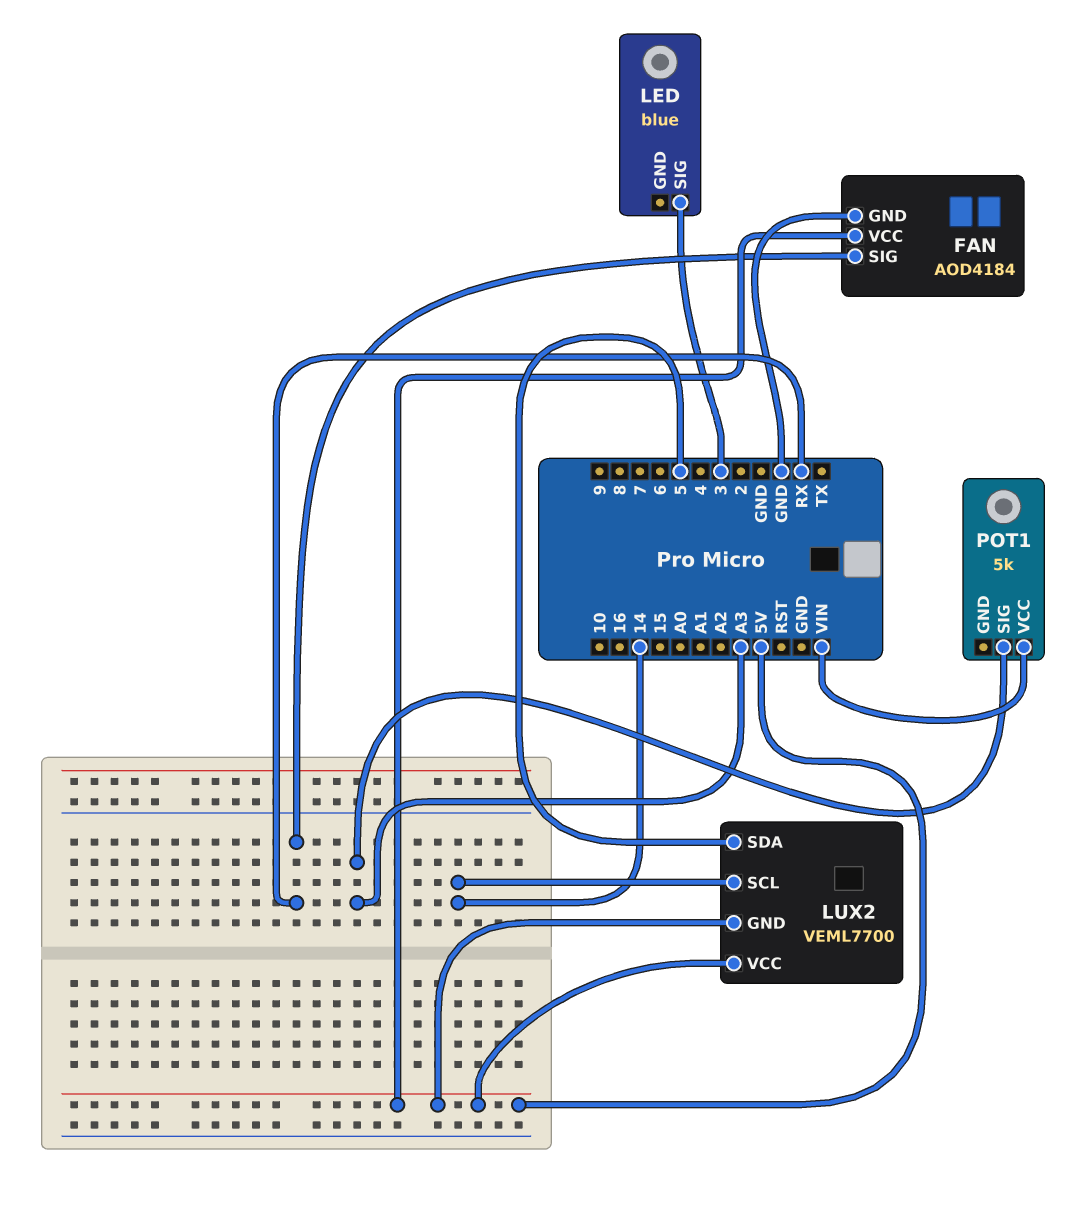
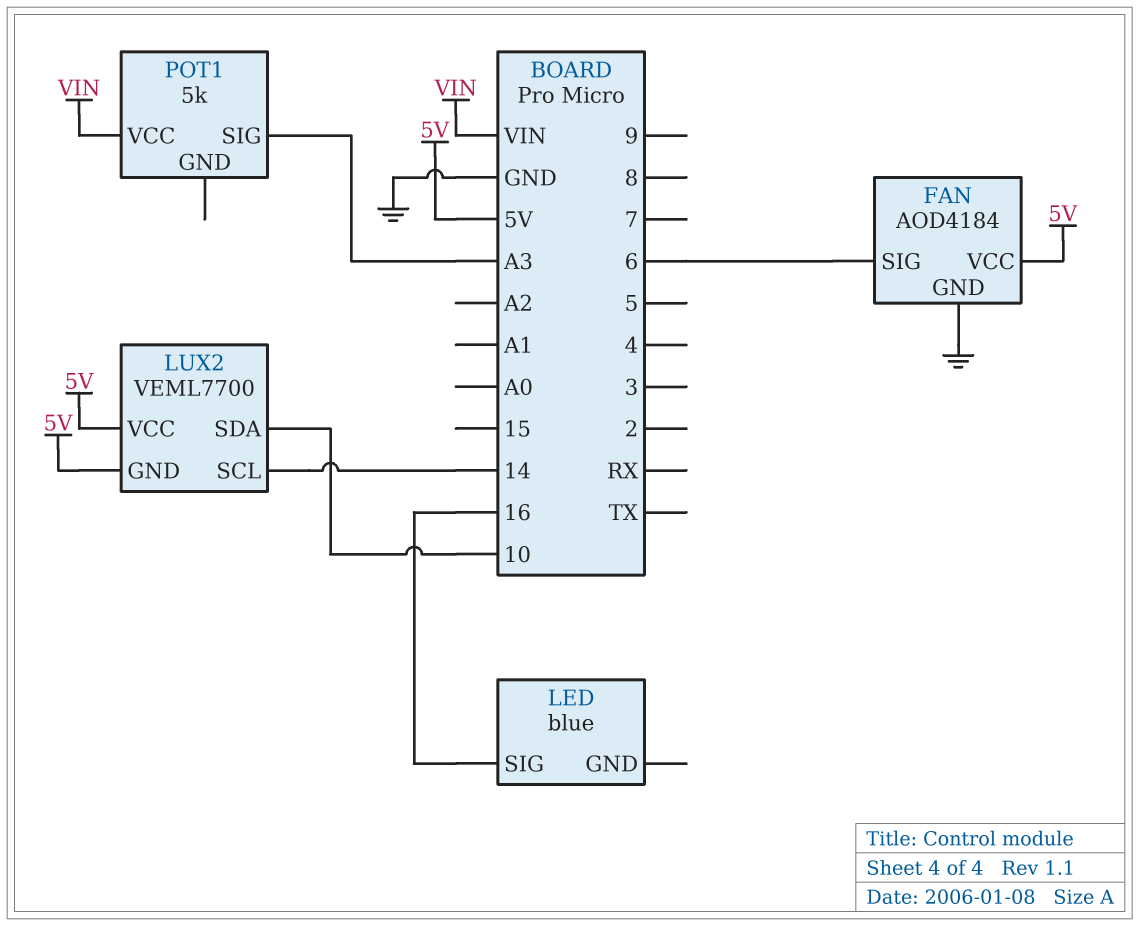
FAN pin SIG: RX -> 6
LED pin SIG: 3 -> 16
LUX2 pin SDA: 5 -> 10

